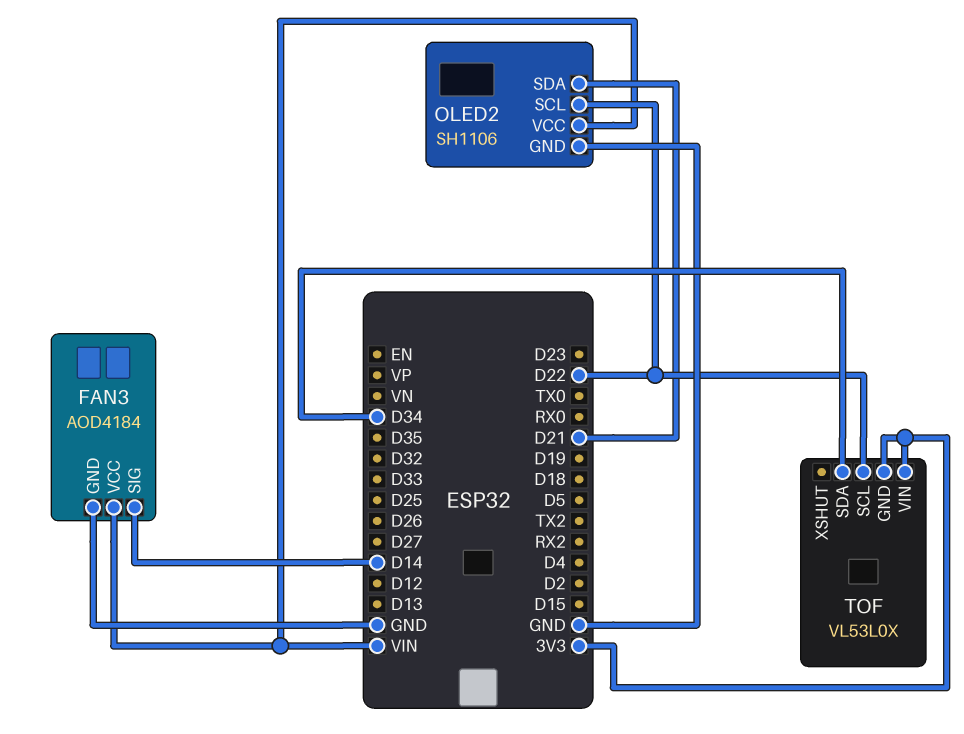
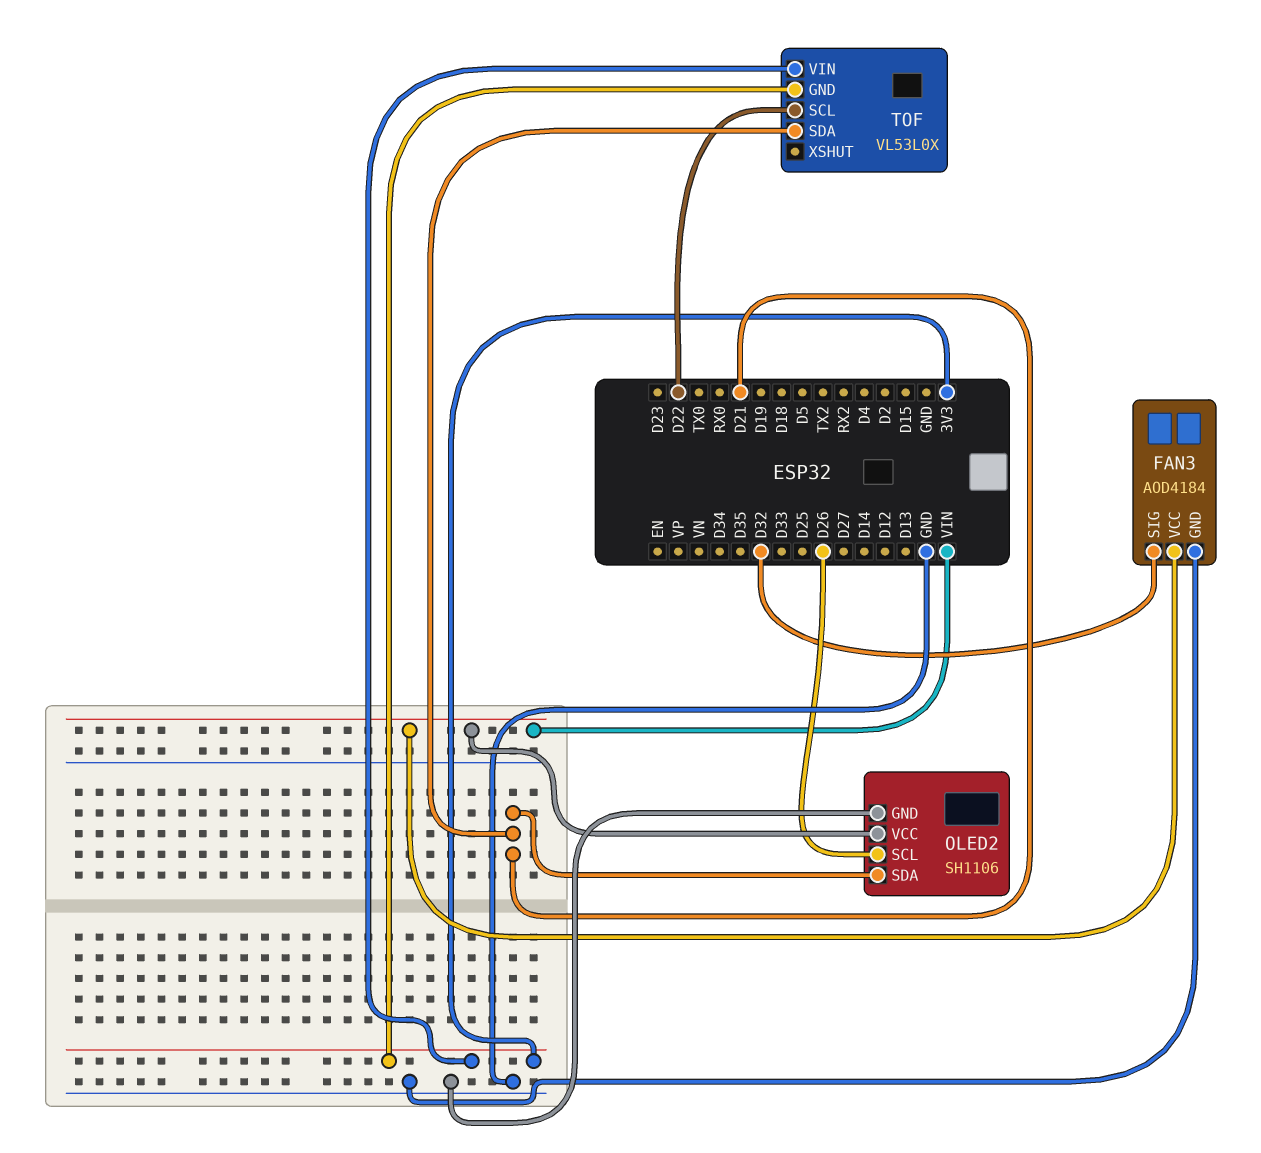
FAN3 pin SIG: D14 -> D32
OLED2 pin SCL: D22 -> D26
TOF pin SDA: D34 -> D21

